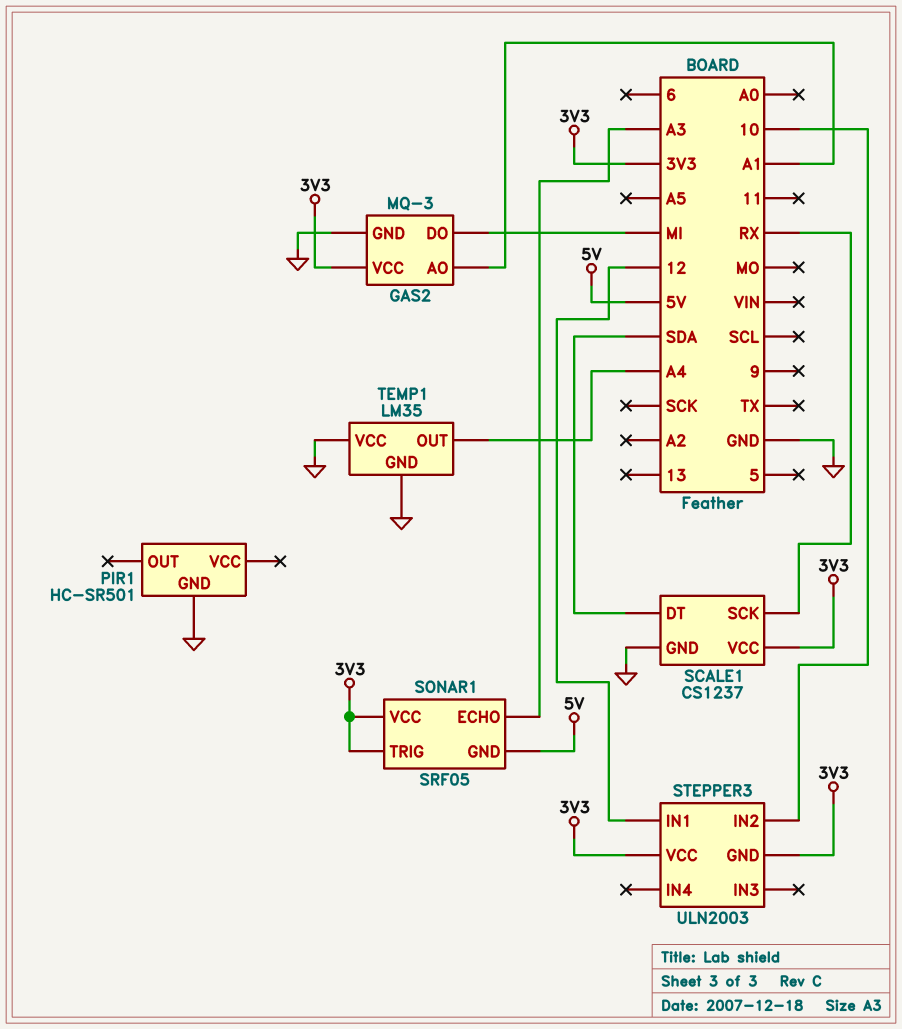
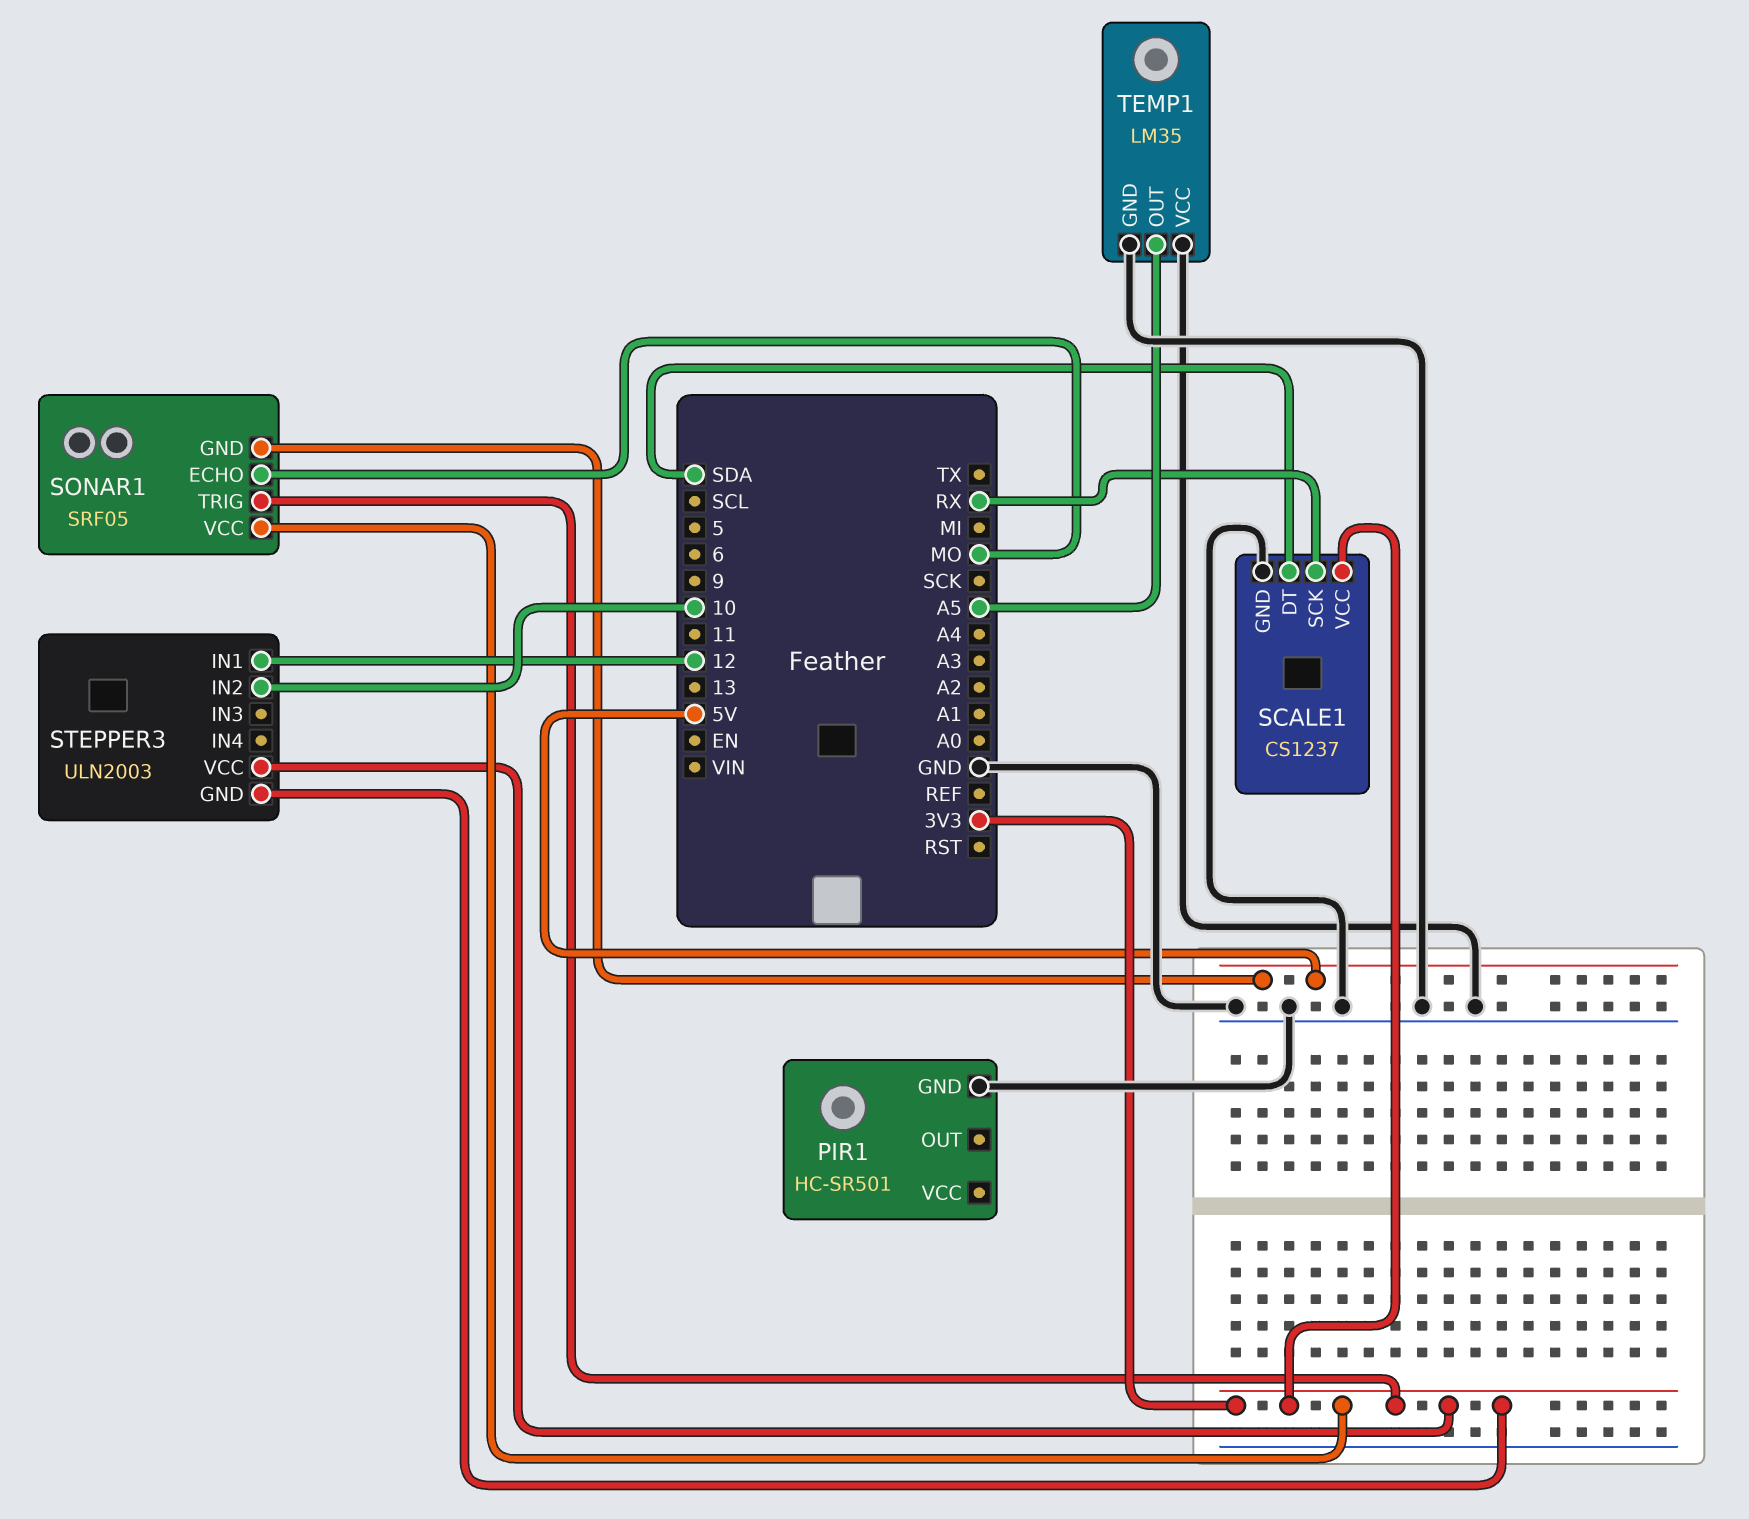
GAS2: MQ-3 -> none
GAS2 pin AO: A1 -> none
GAS2 pin DO: MI -> none
GAS2 pin GND: GND -> none
GAS2 pin VCC: 3V3 -> none
SONAR1 pin ECHO: A3 -> MO
TEMP1 pin OUT: A4 -> A5

